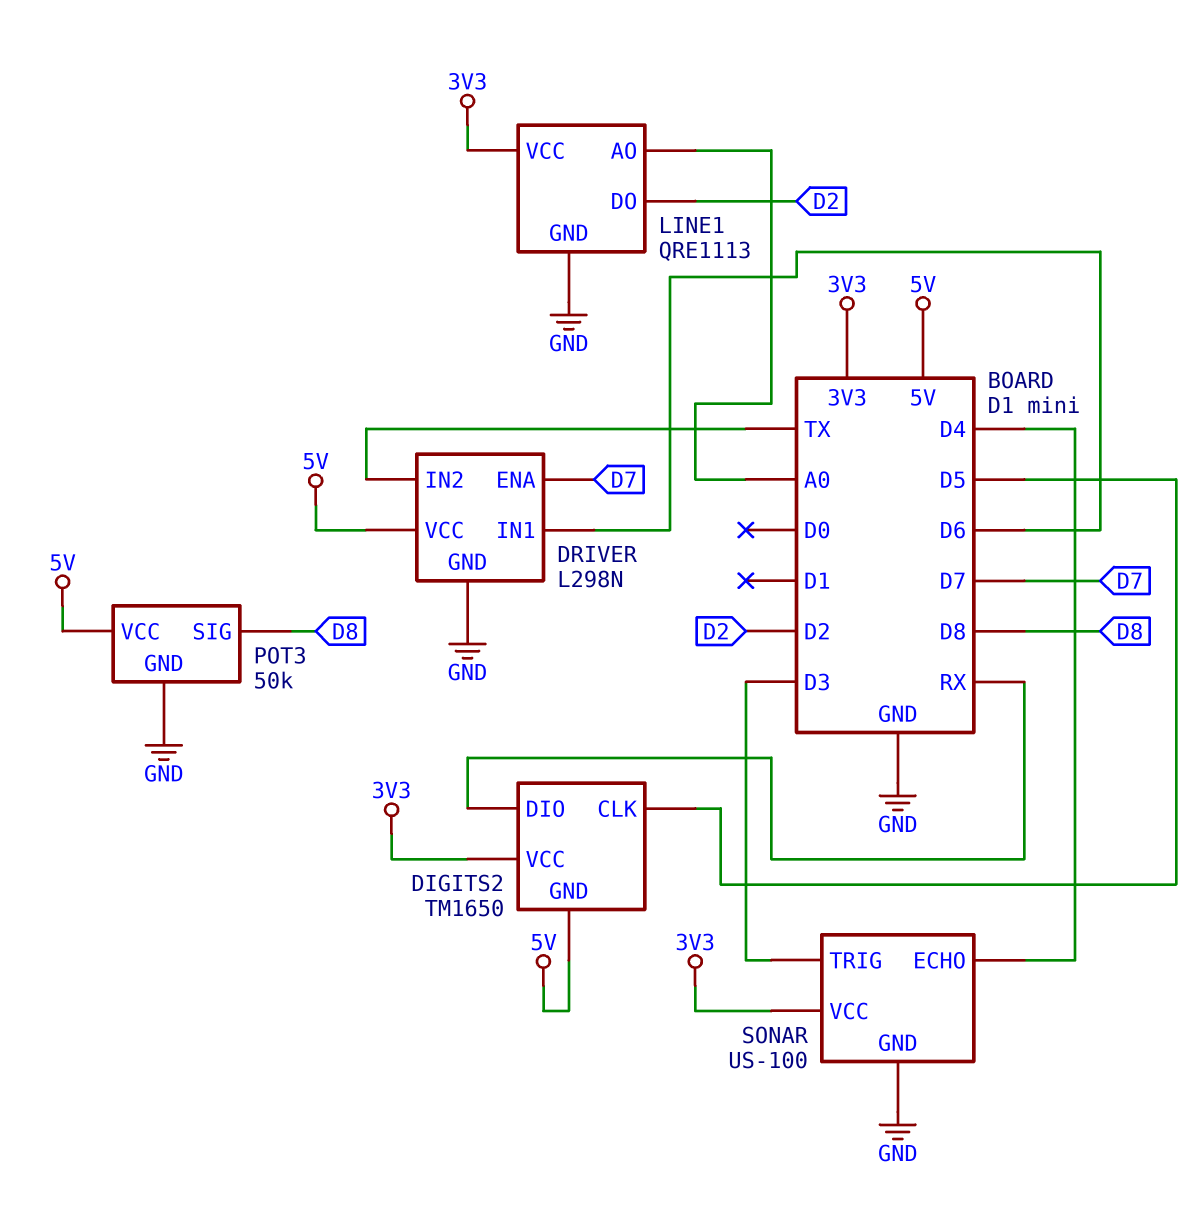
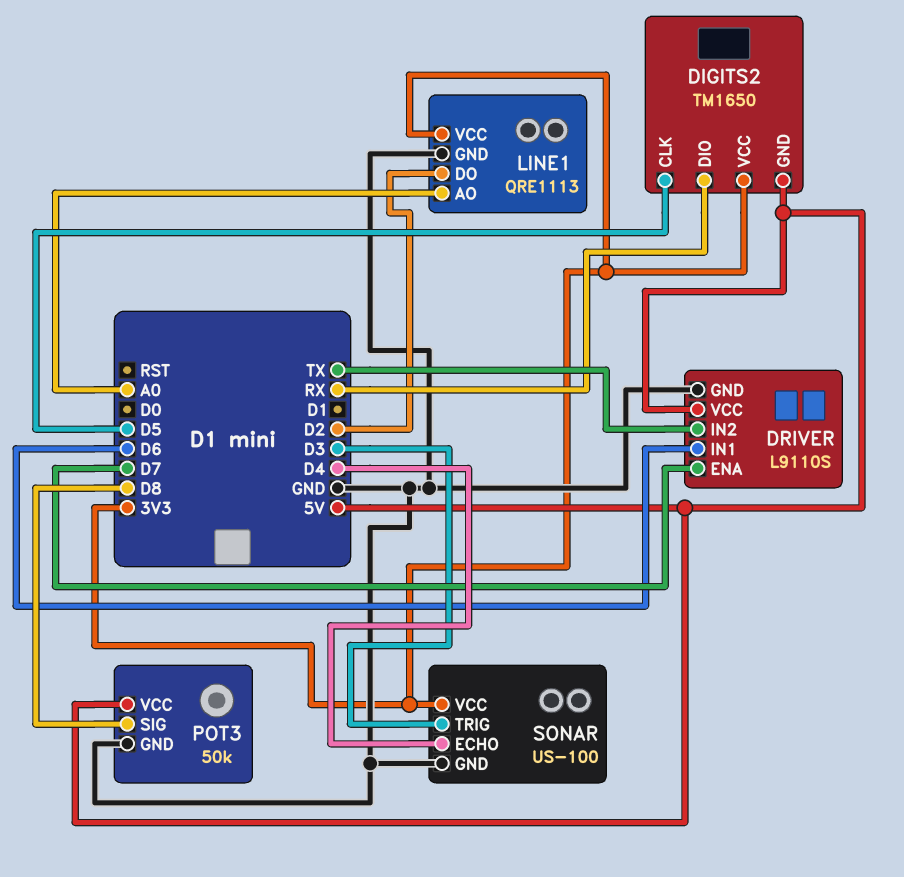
DRIVER: L298N -> L9110S

